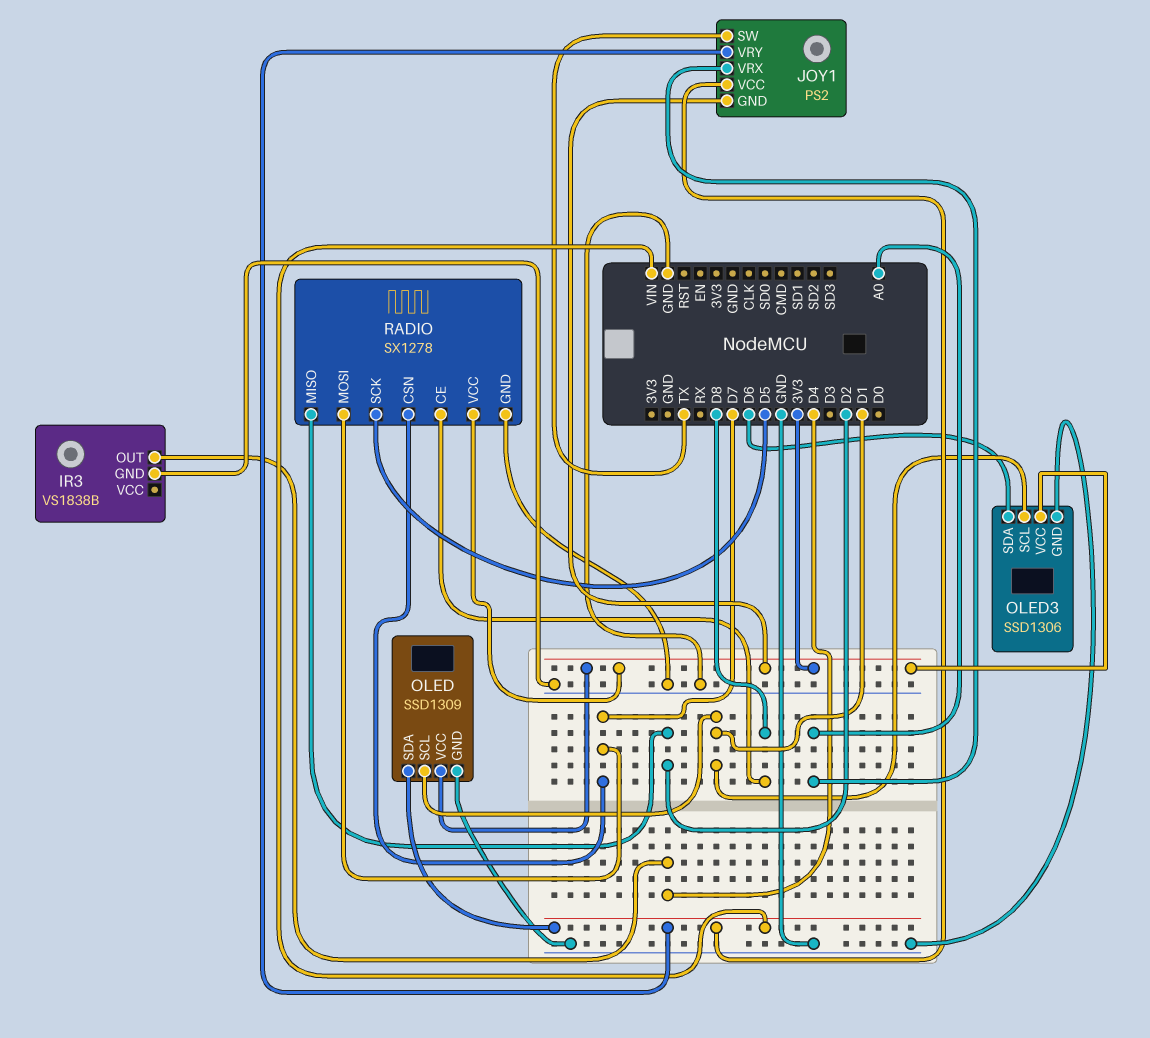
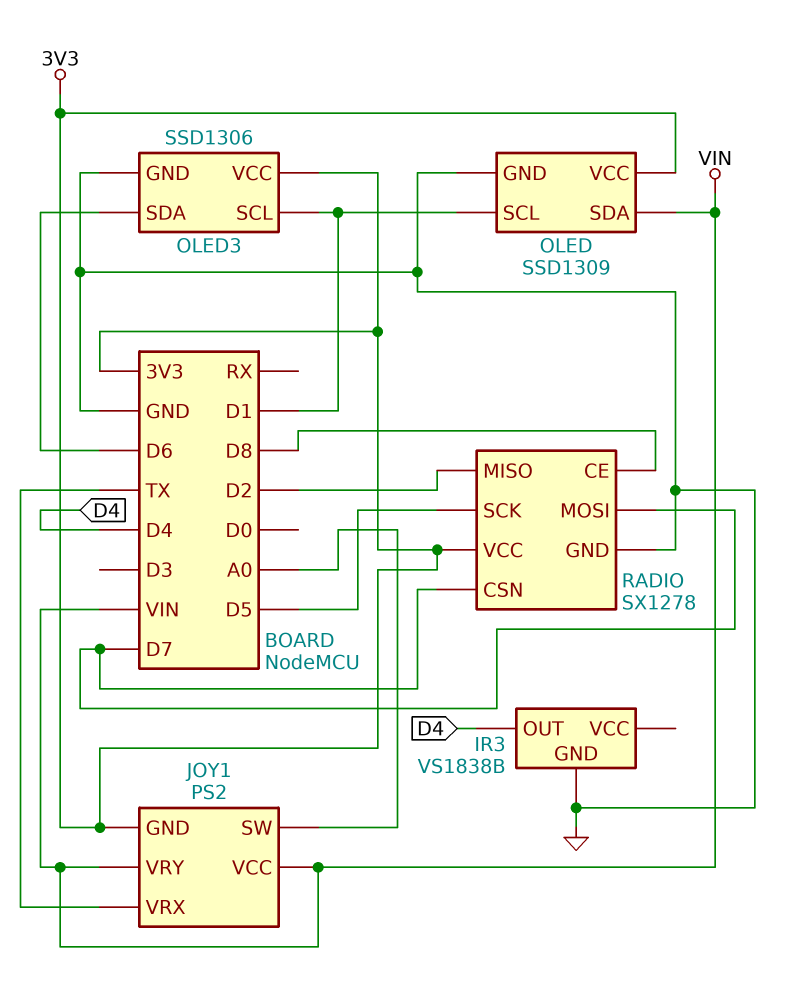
JOY1 pin SW: TX -> A0
JOY1 pin VRX: A0 -> TX

